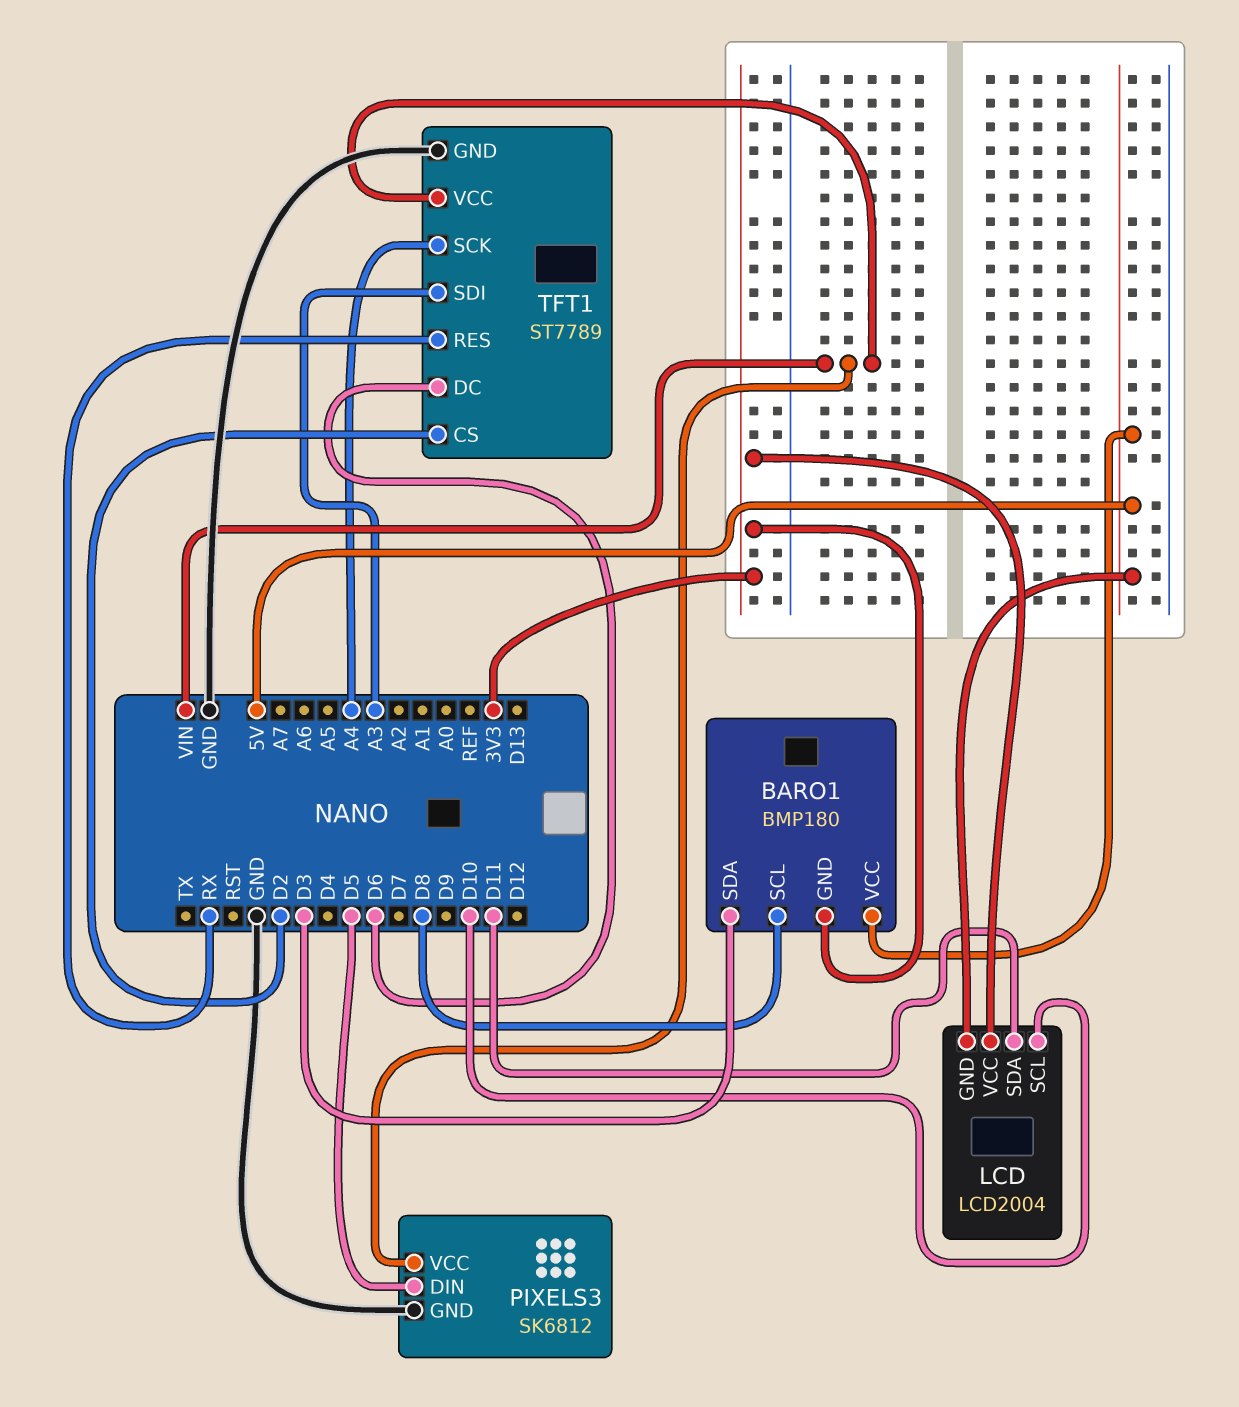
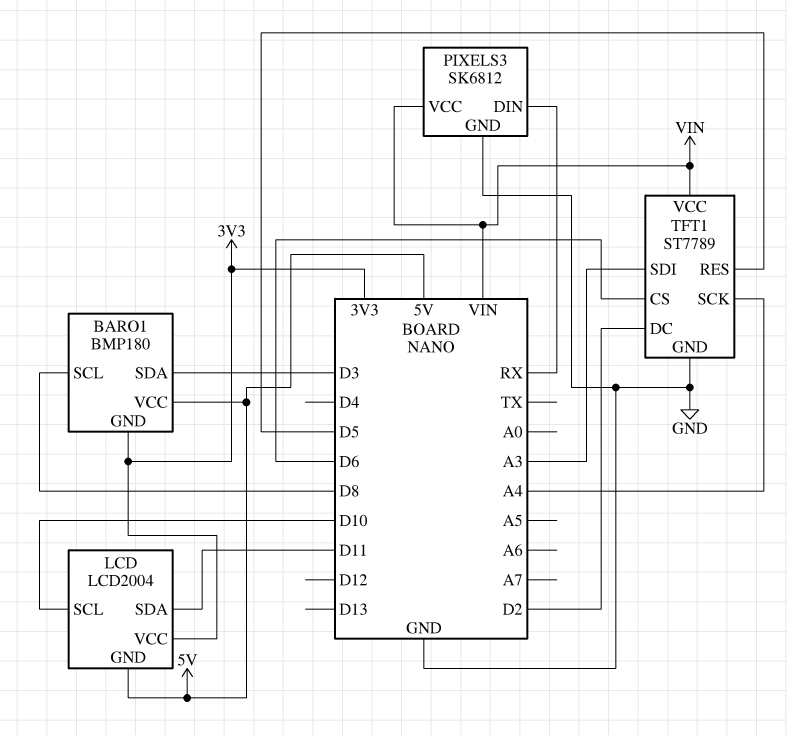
PIXELS3 pin DIN: D5 -> RX
TFT1 pin CS: D2 -> D6
TFT1 pin DC: D6 -> D2
TFT1 pin RES: RX -> D5

